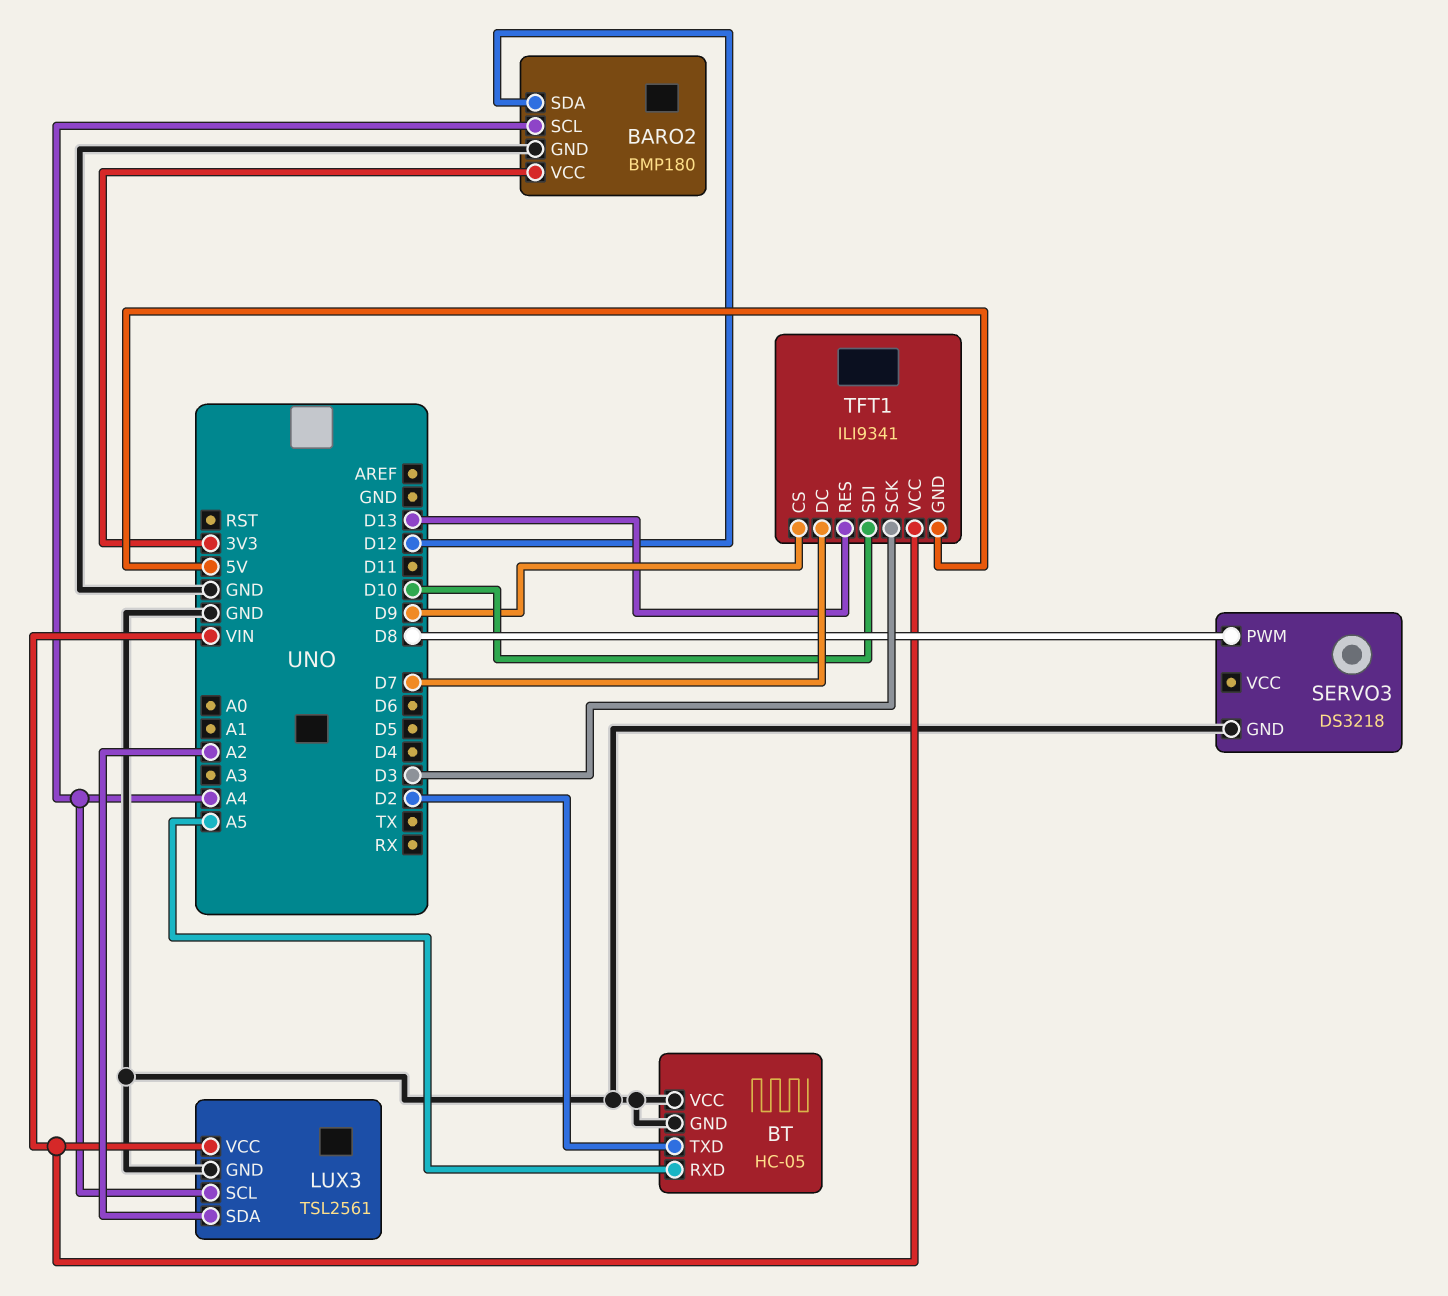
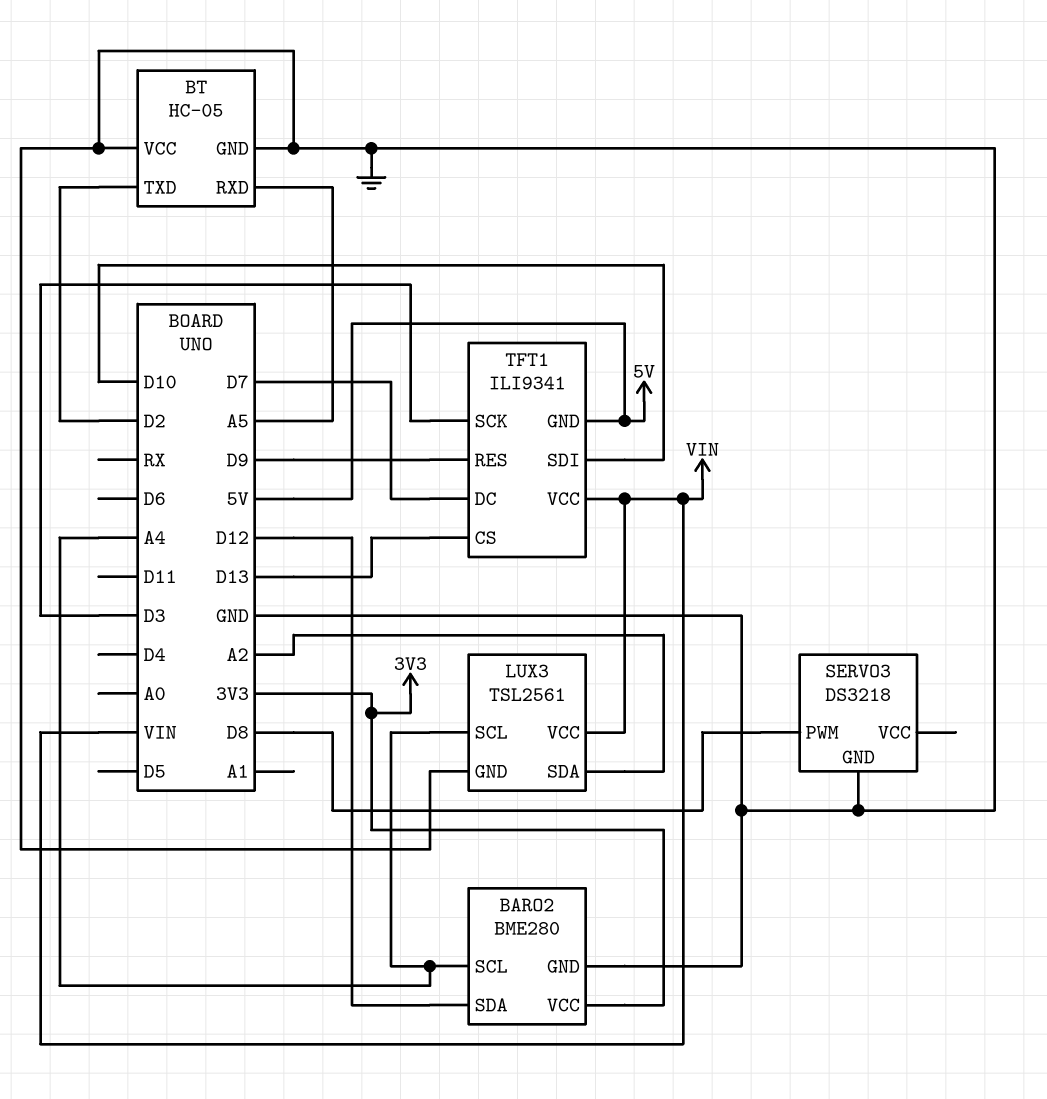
BARO2: BMP180 -> BME280
TFT1 pin CS: D9 -> D13
TFT1 pin RES: D13 -> D9

